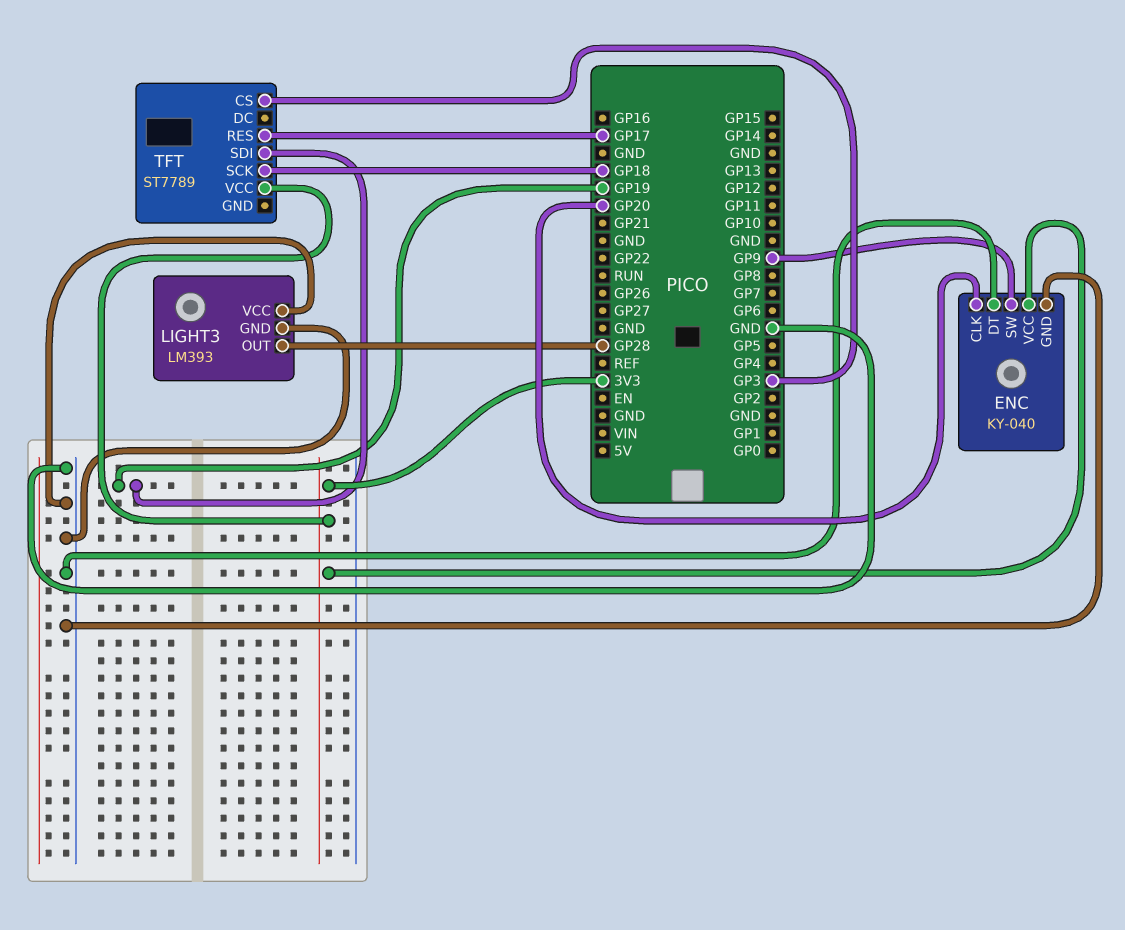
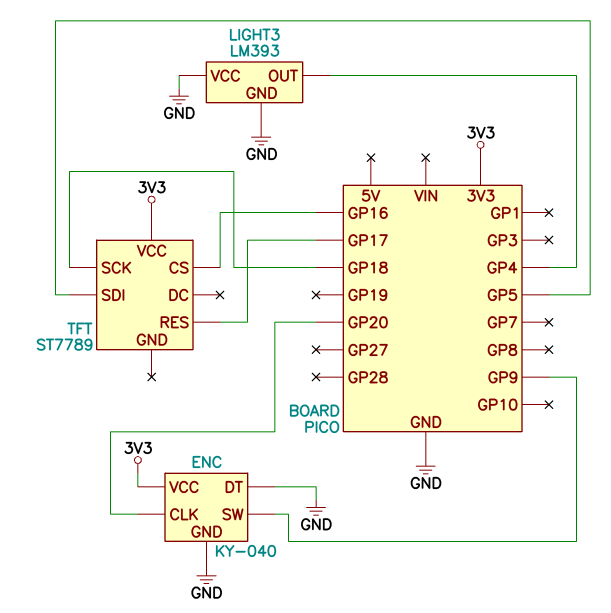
LIGHT3 pin OUT: GP28 -> GP4
TFT pin CS: GP3 -> GP16
TFT pin SDI: GP19 -> GP5

